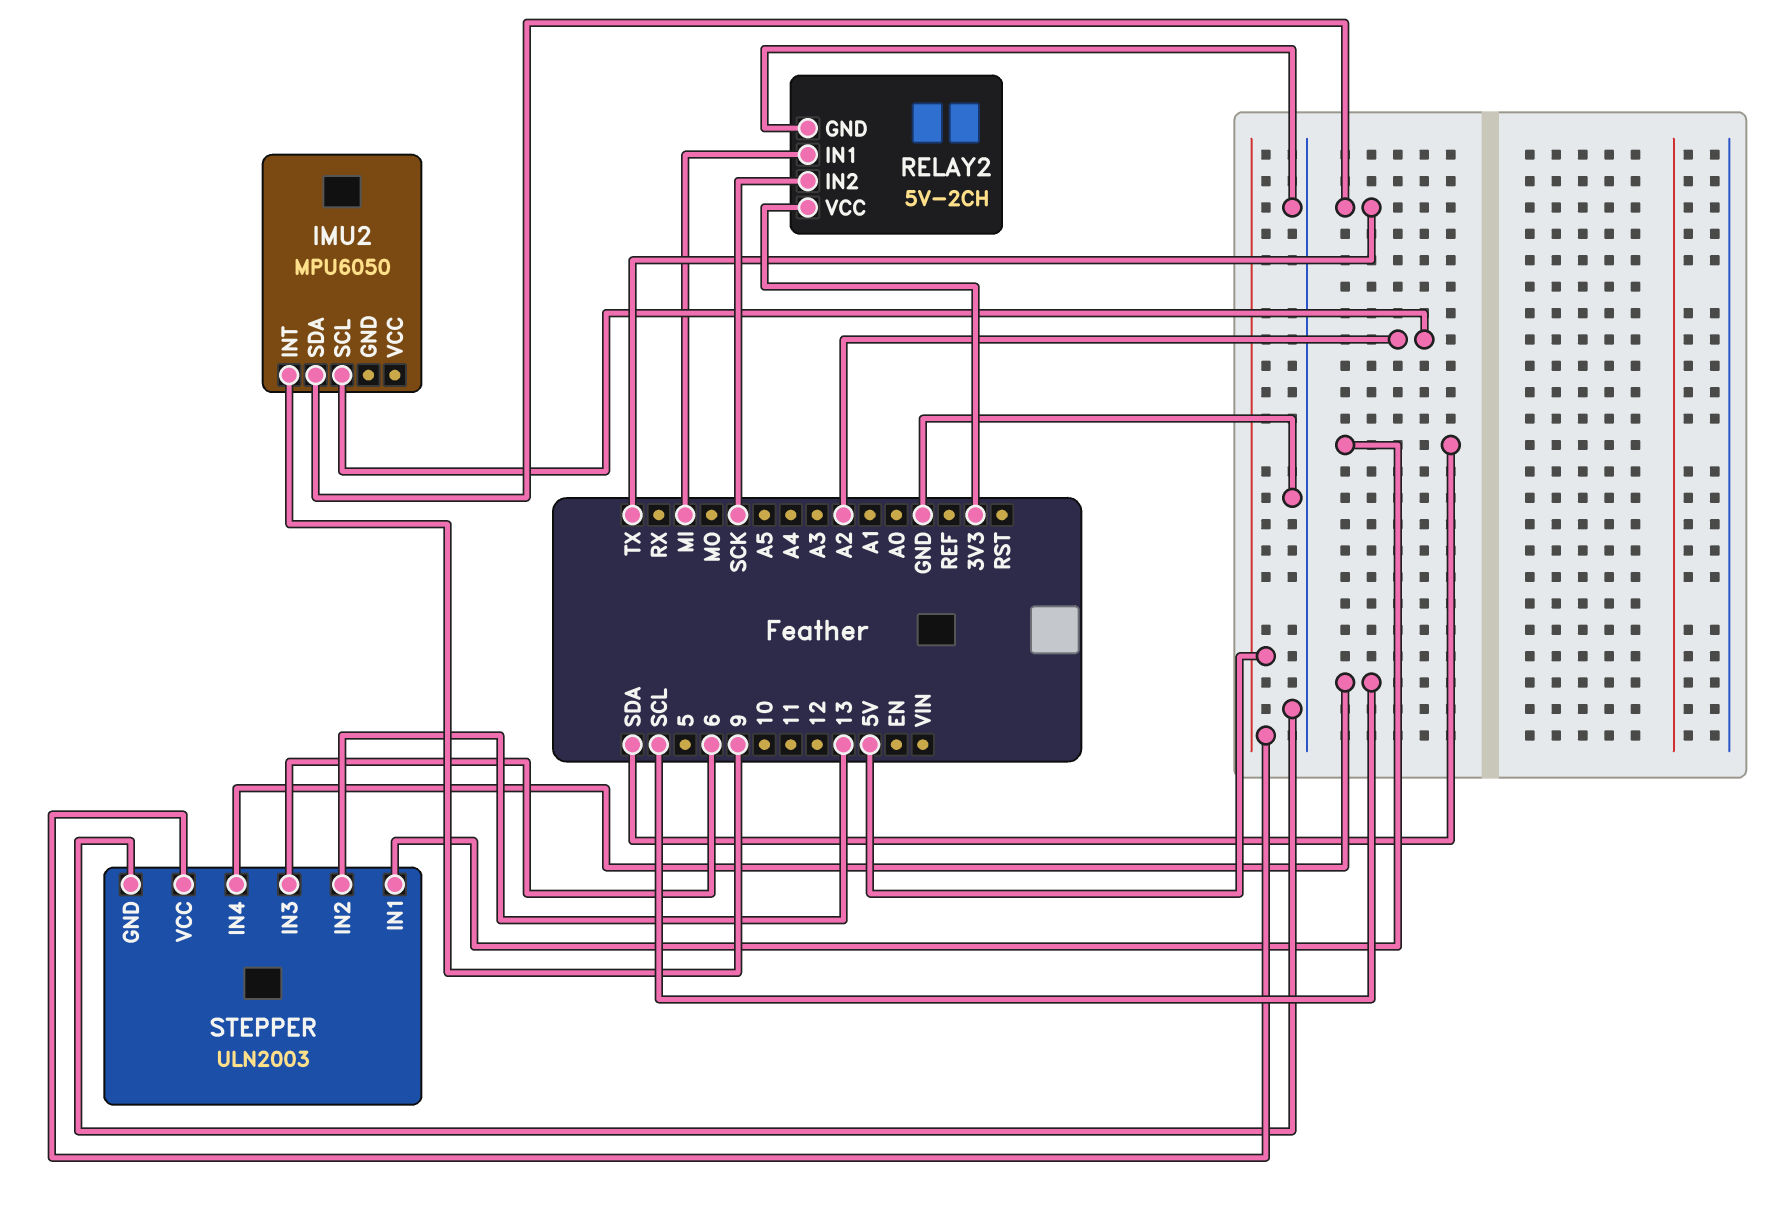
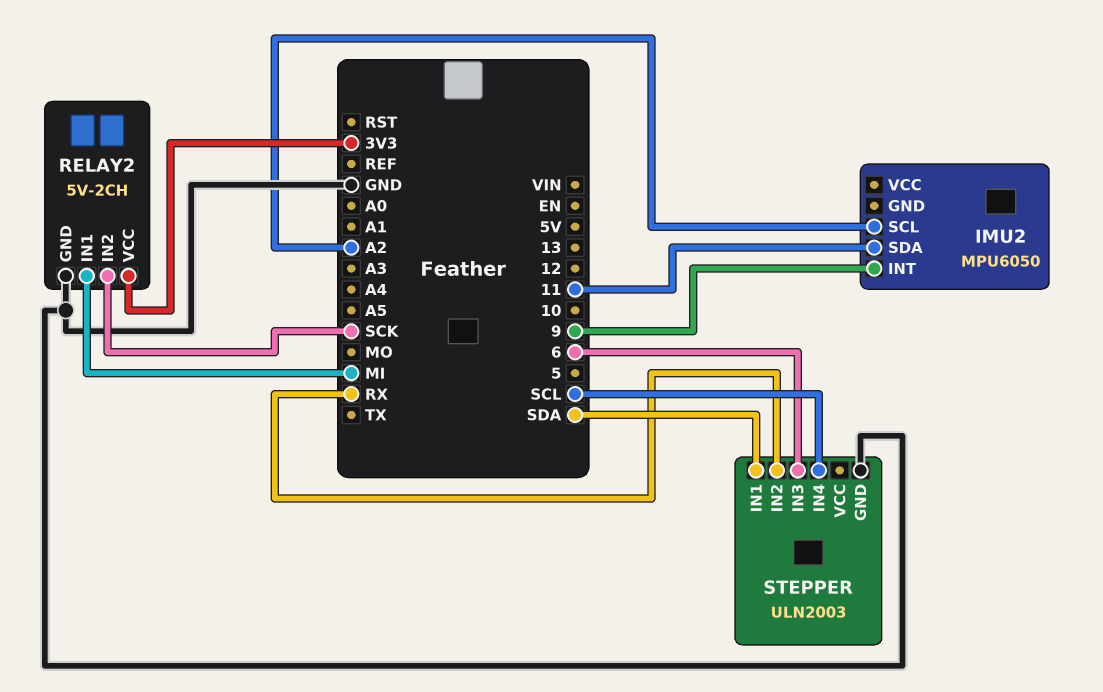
IMU2 pin SDA: TX -> 11
STEPPER pin IN2: 13 -> RX
STEPPER pin VCC: 5V -> none

